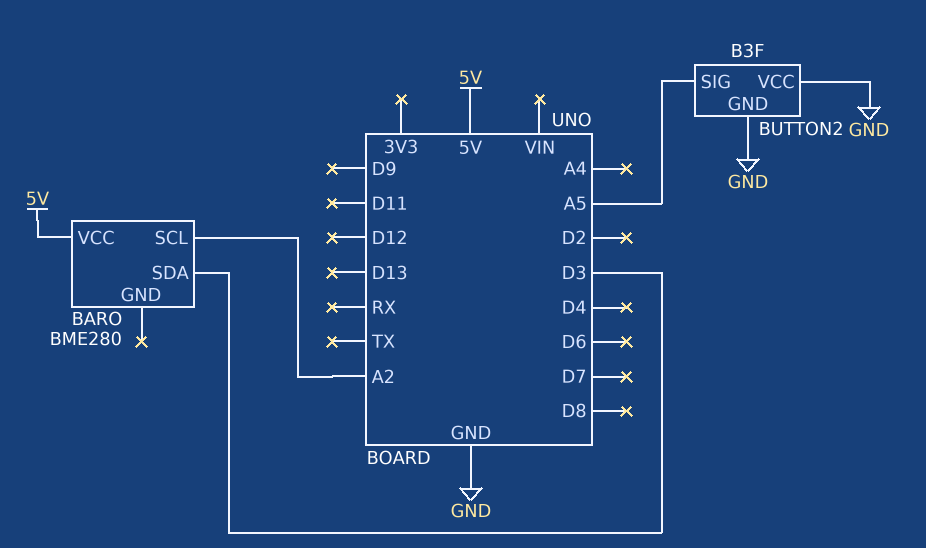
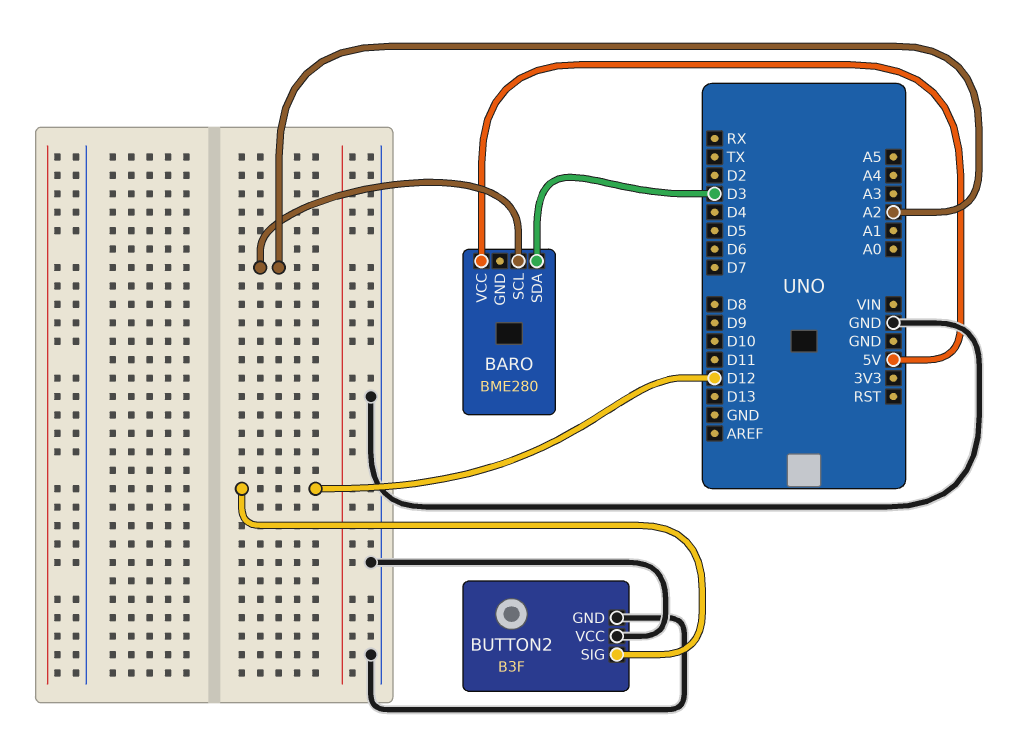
BUTTON2 pin SIG: A5 -> D12

